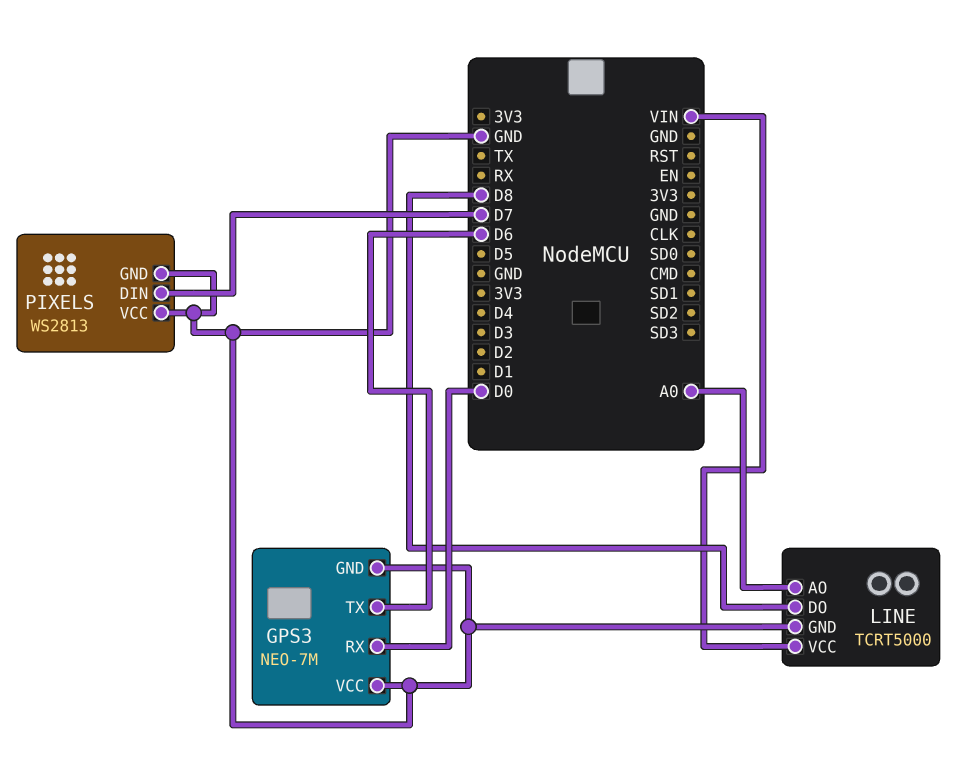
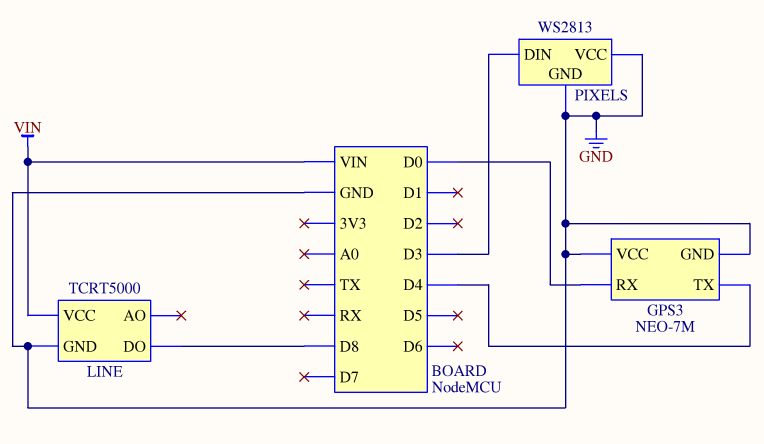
GPS3 pin TX: D6 -> D4
LINE pin AO: A0 -> none
PIXELS pin DIN: D7 -> D3

